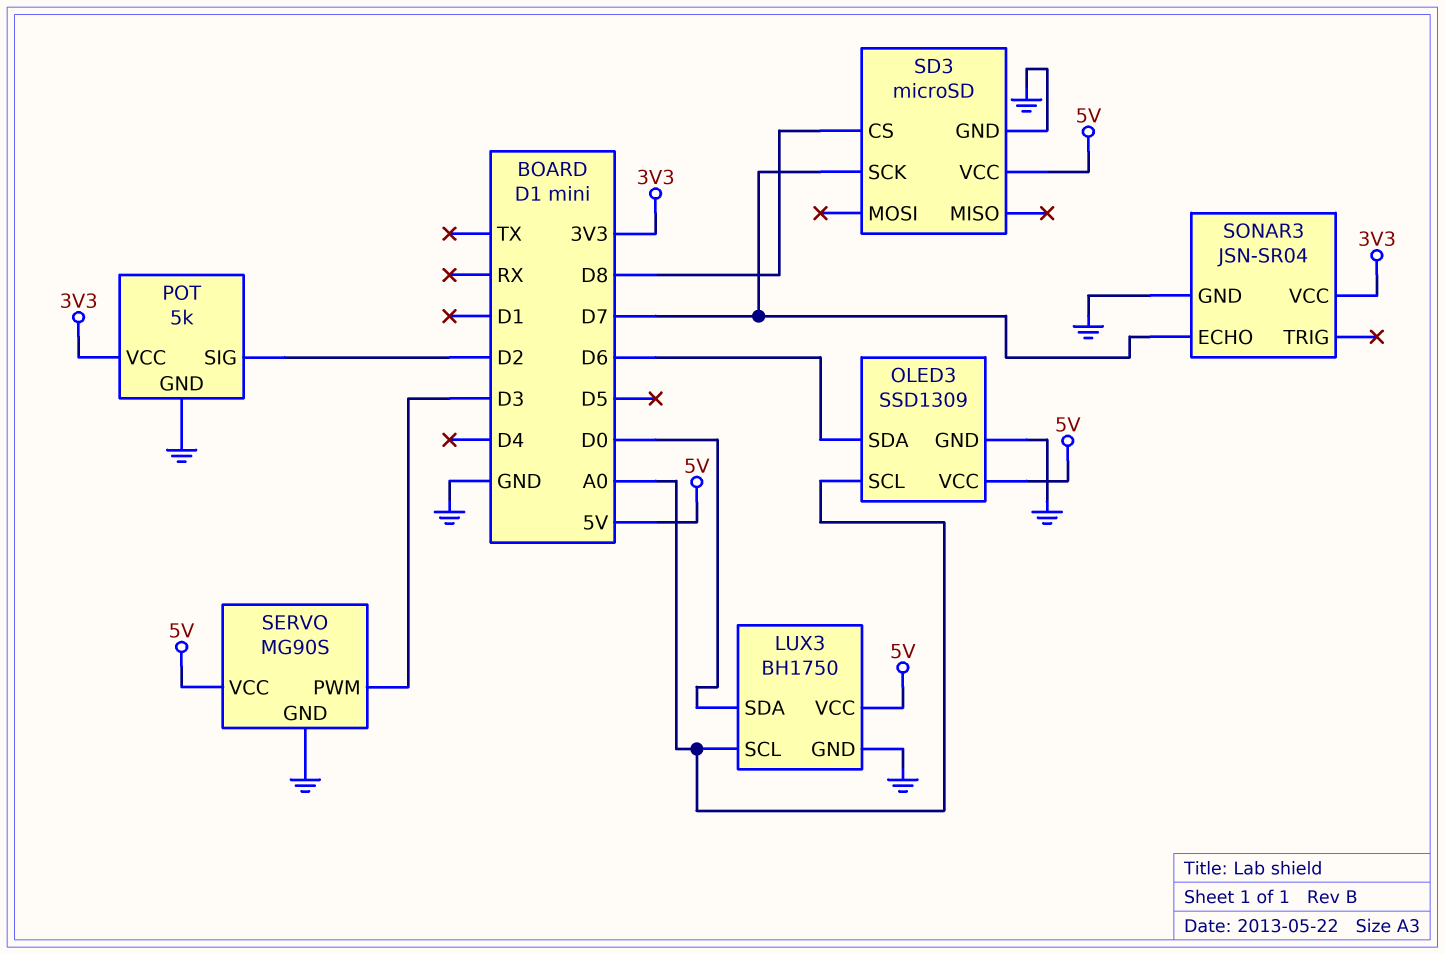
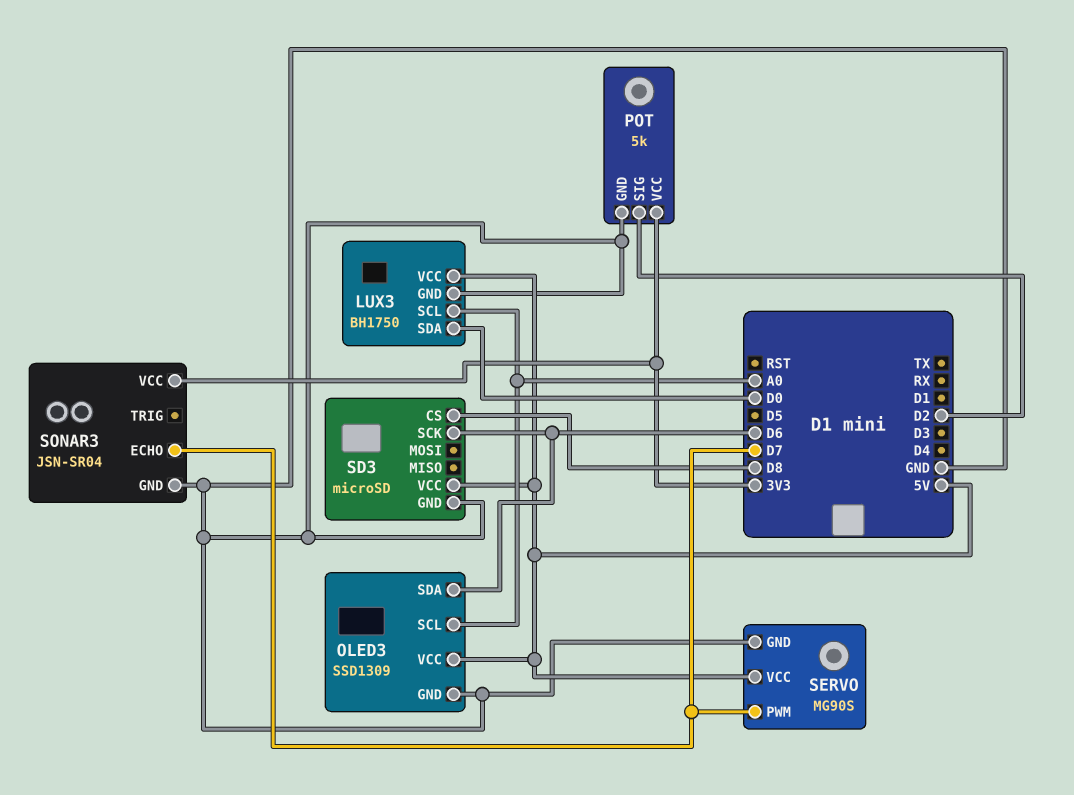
SD3 pin SCK: D7 -> D6
SERVO pin PWM: D3 -> D7

